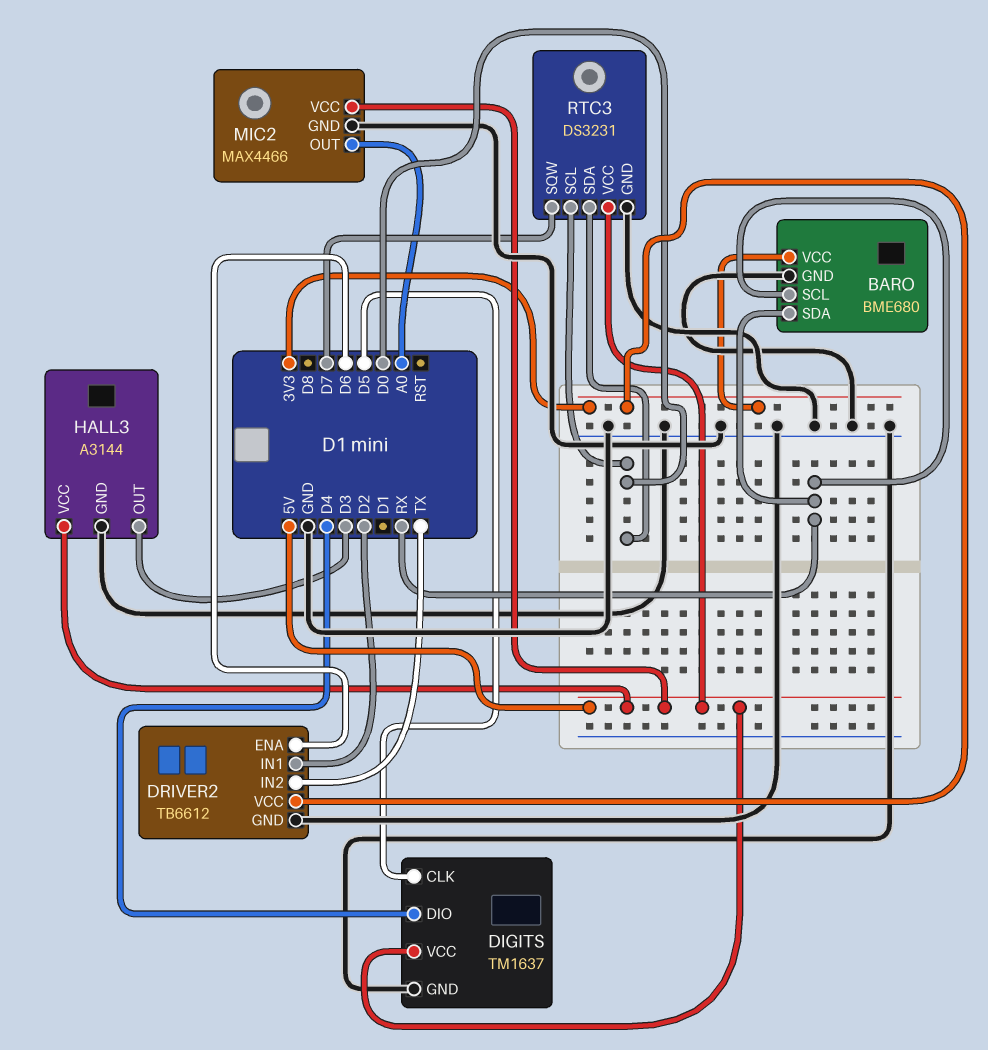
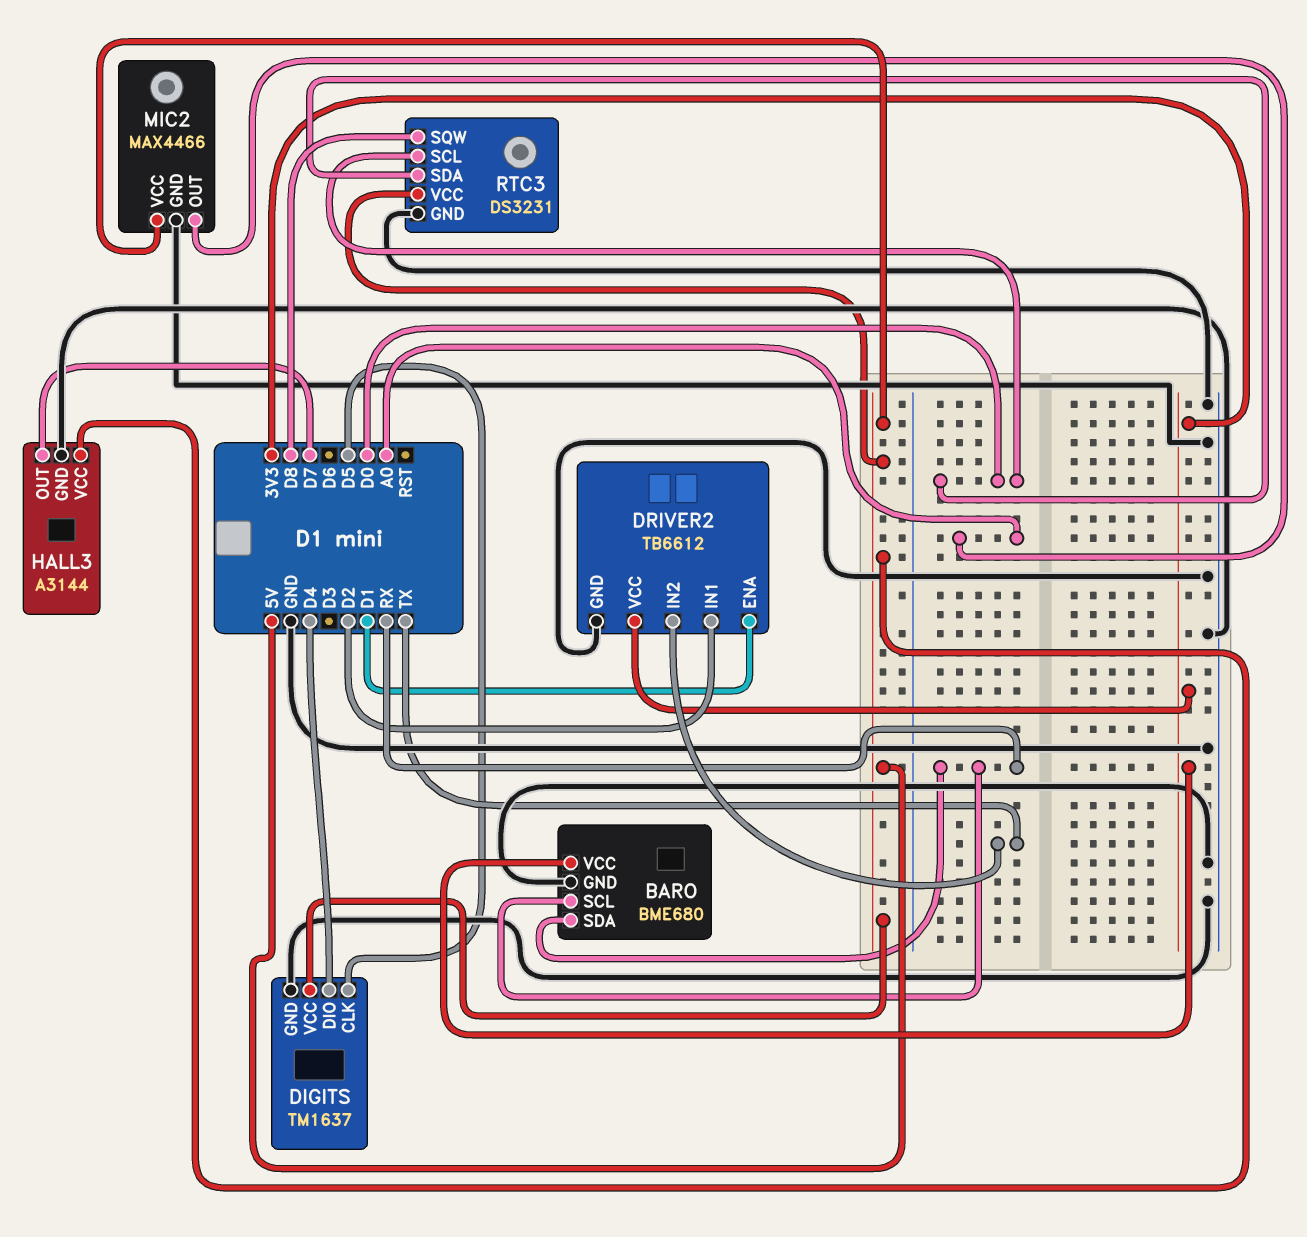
DRIVER2 pin ENA: D6 -> D1
HALL3 pin OUT: D3 -> D7
RTC3 pin SQW: D7 -> D8

